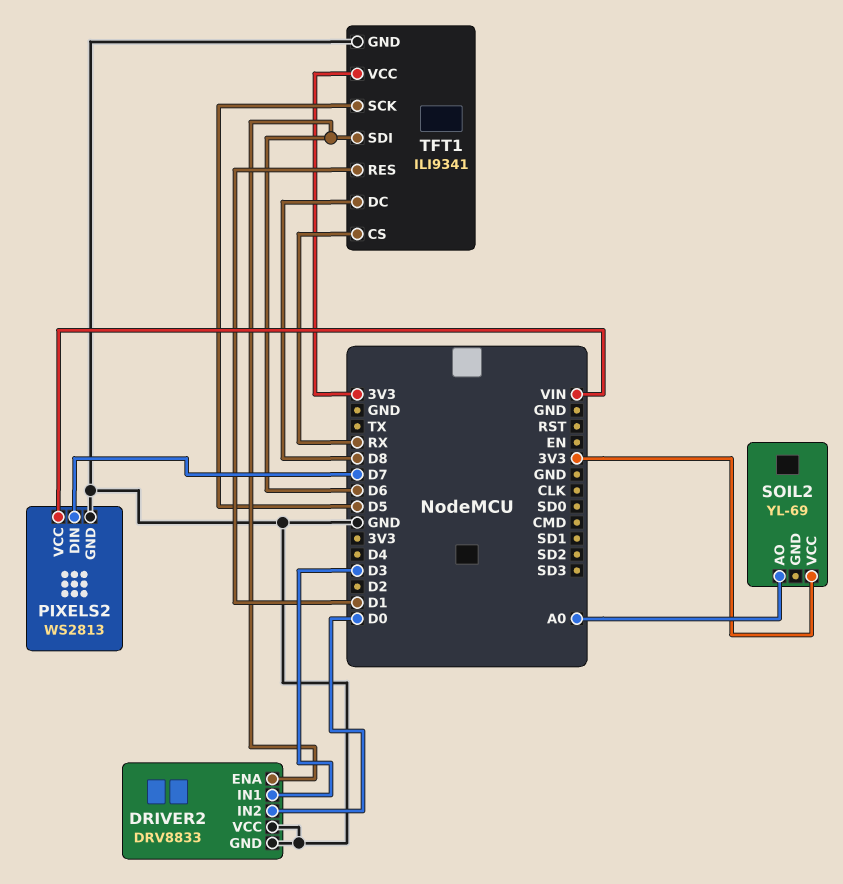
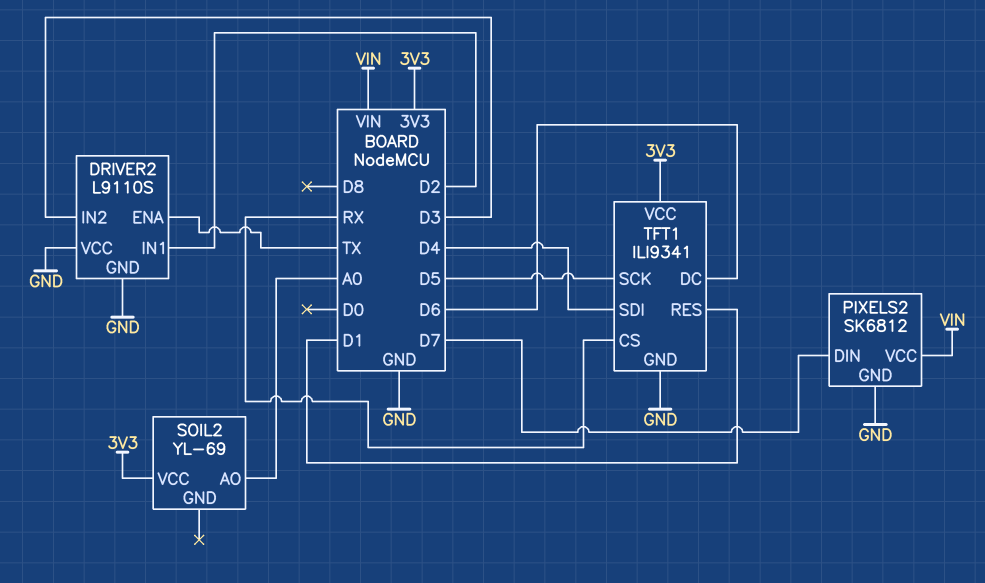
DRIVER2: DRV8833 -> L9110S
DRIVER2 pin ENA: D6 -> TX
DRIVER2 pin IN1: D3 -> D2
DRIVER2 pin IN2: D0 -> D3
PIXELS2: WS2813 -> SK6812
TFT1 pin DC: D8 -> D6
TFT1 pin SDI: D6 -> D4

